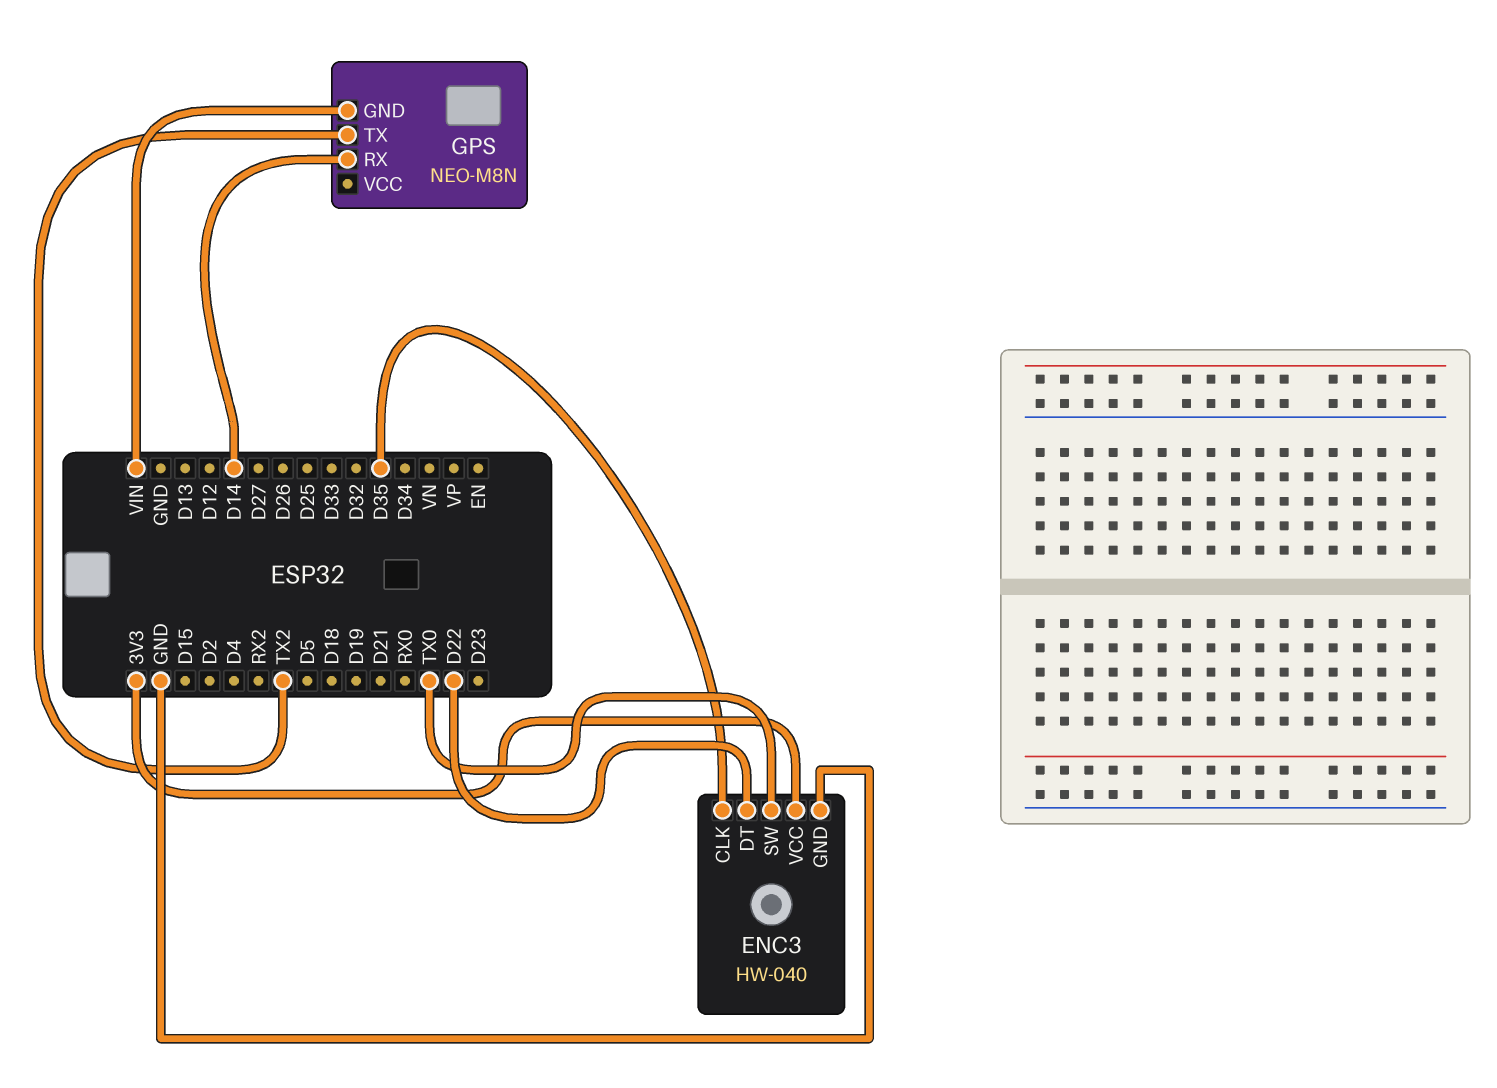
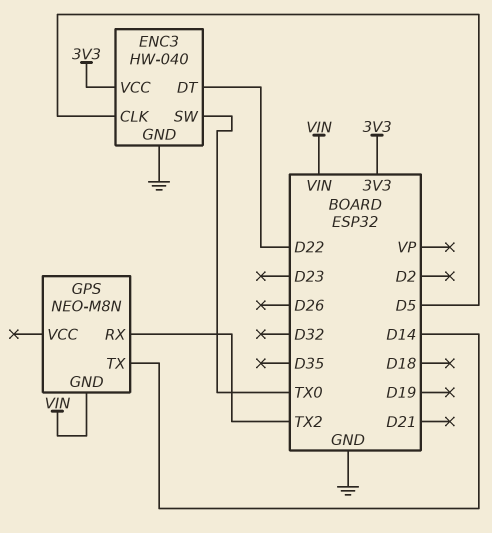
ENC3 pin CLK: D35 -> D5
GPS pin RX: D14 -> TX2
GPS pin TX: TX2 -> D14

